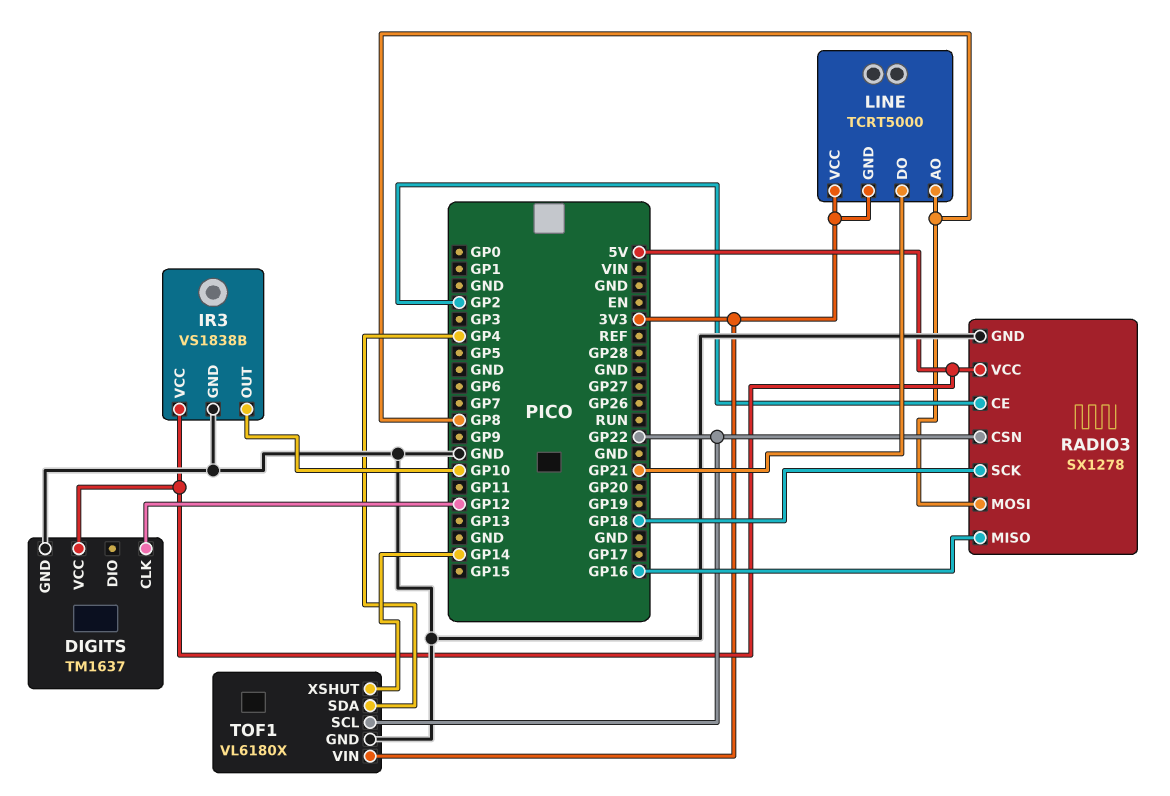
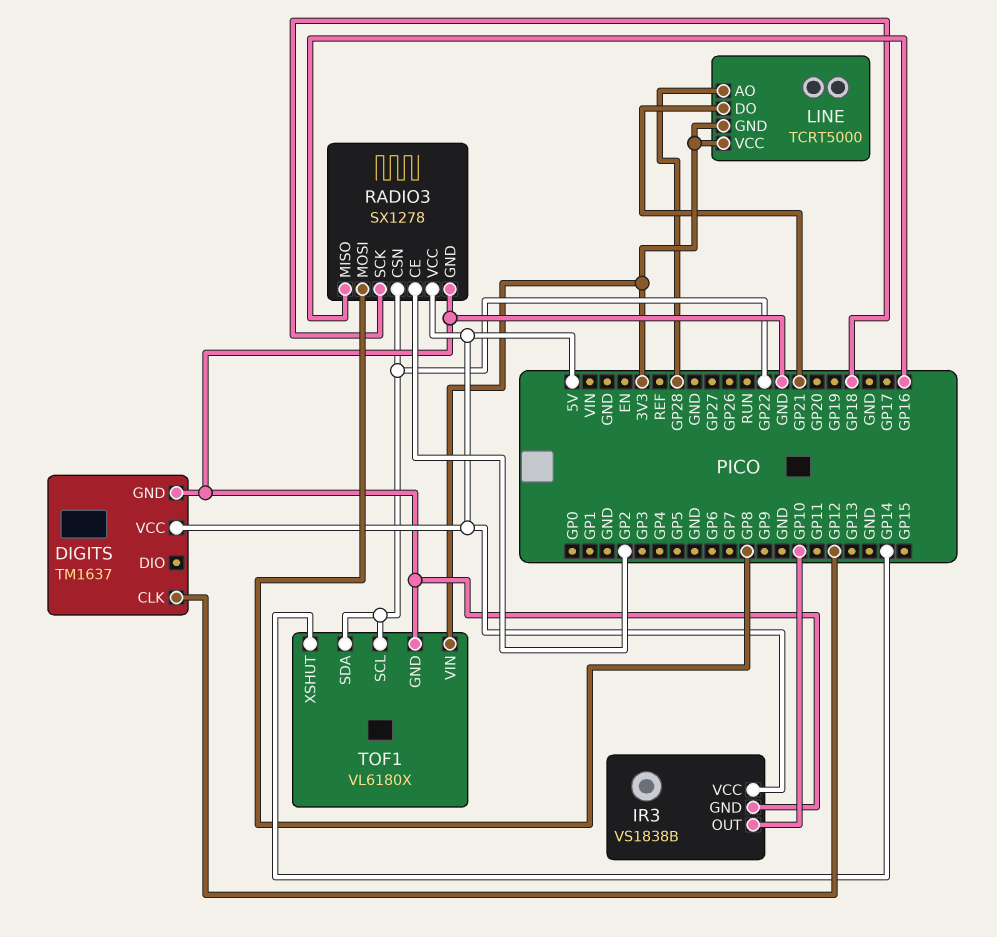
LINE pin AO: GP8 -> GP28
TOF1 pin SDA: GP4 -> GP22

